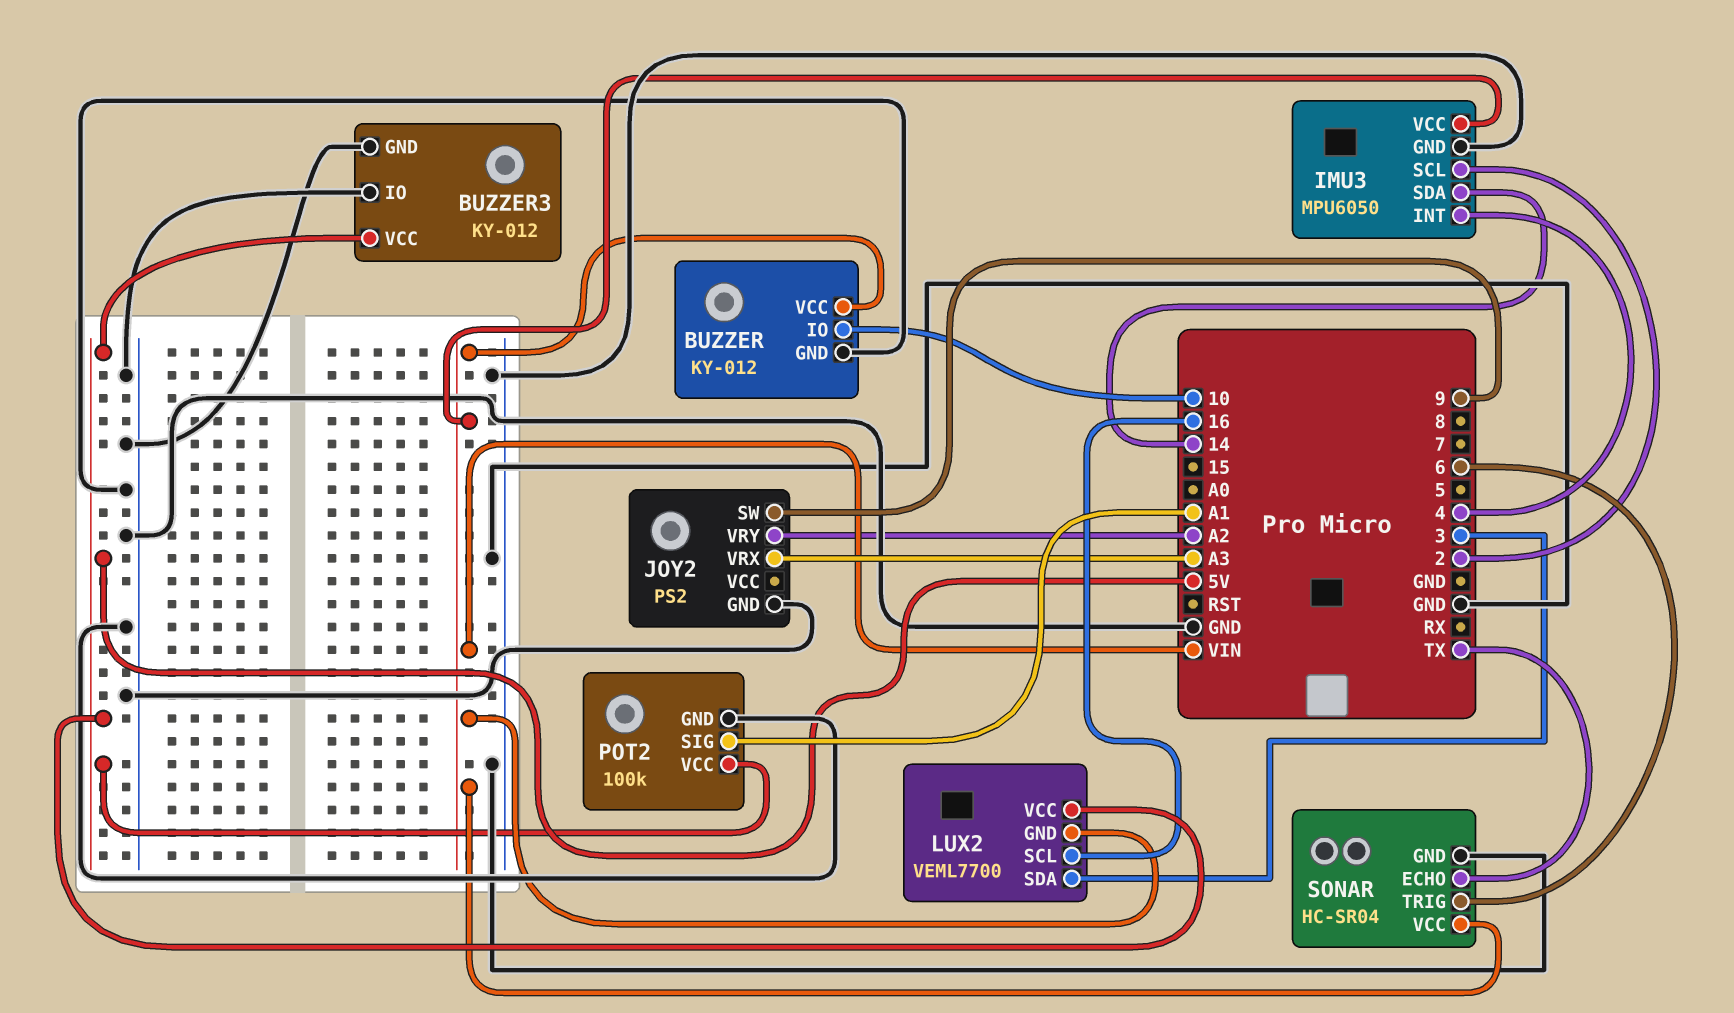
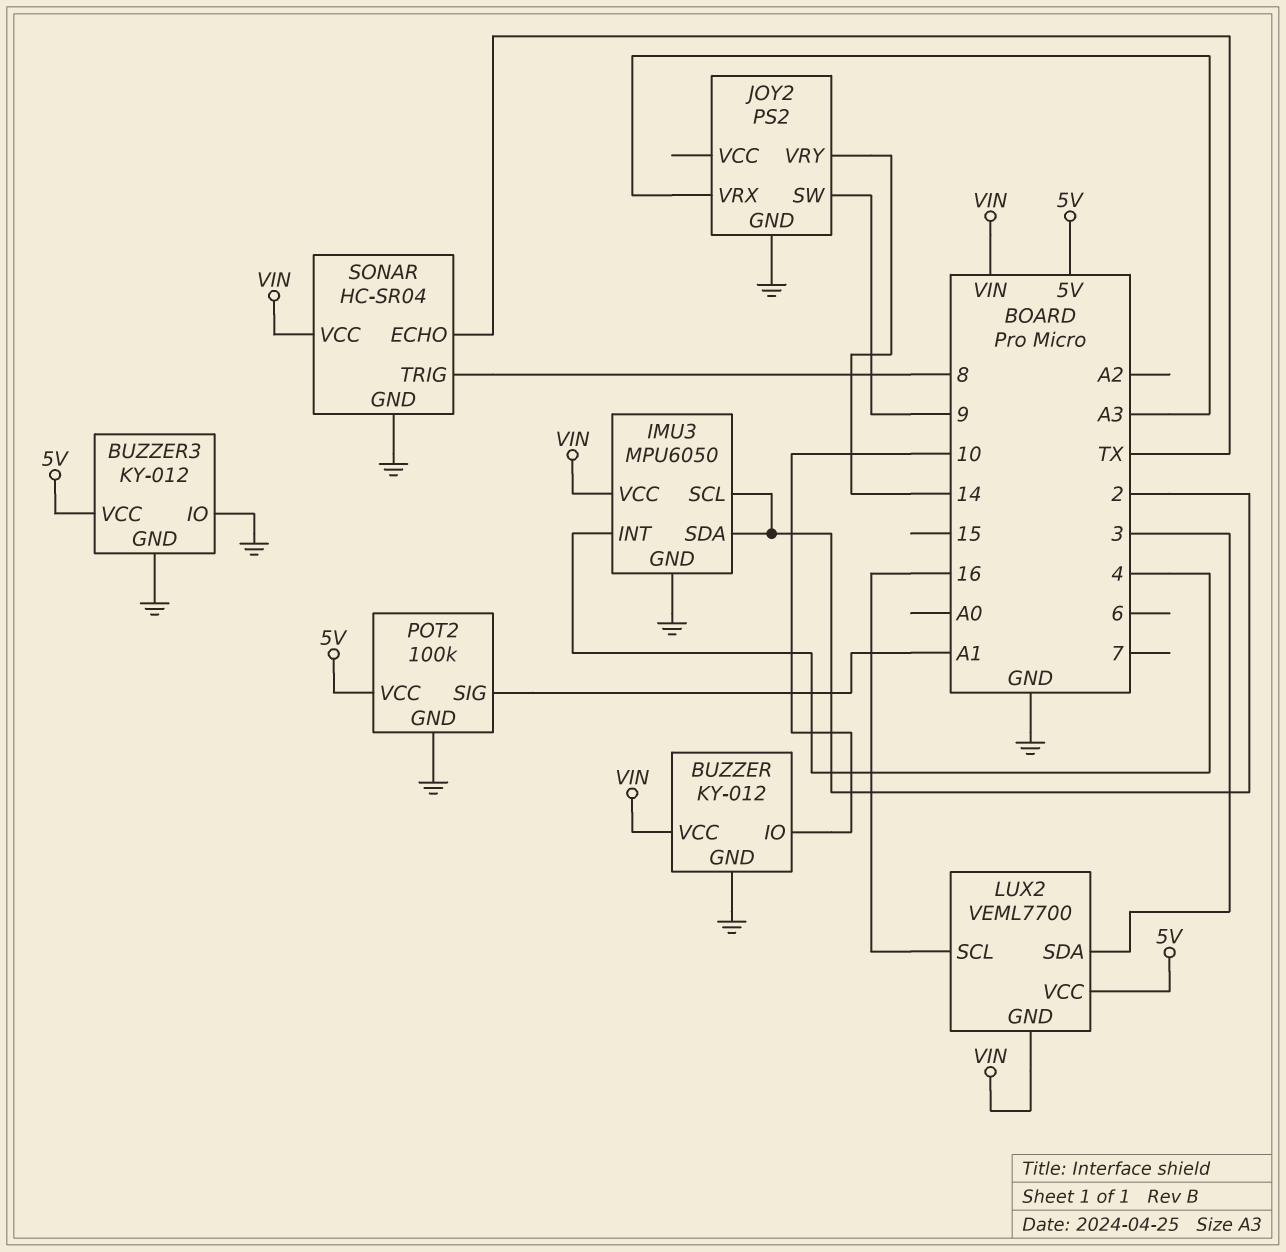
IMU3 pin SDA: 14 -> 2
JOY2 pin VRY: A2 -> 14
SONAR pin TRIG: 6 -> 8

